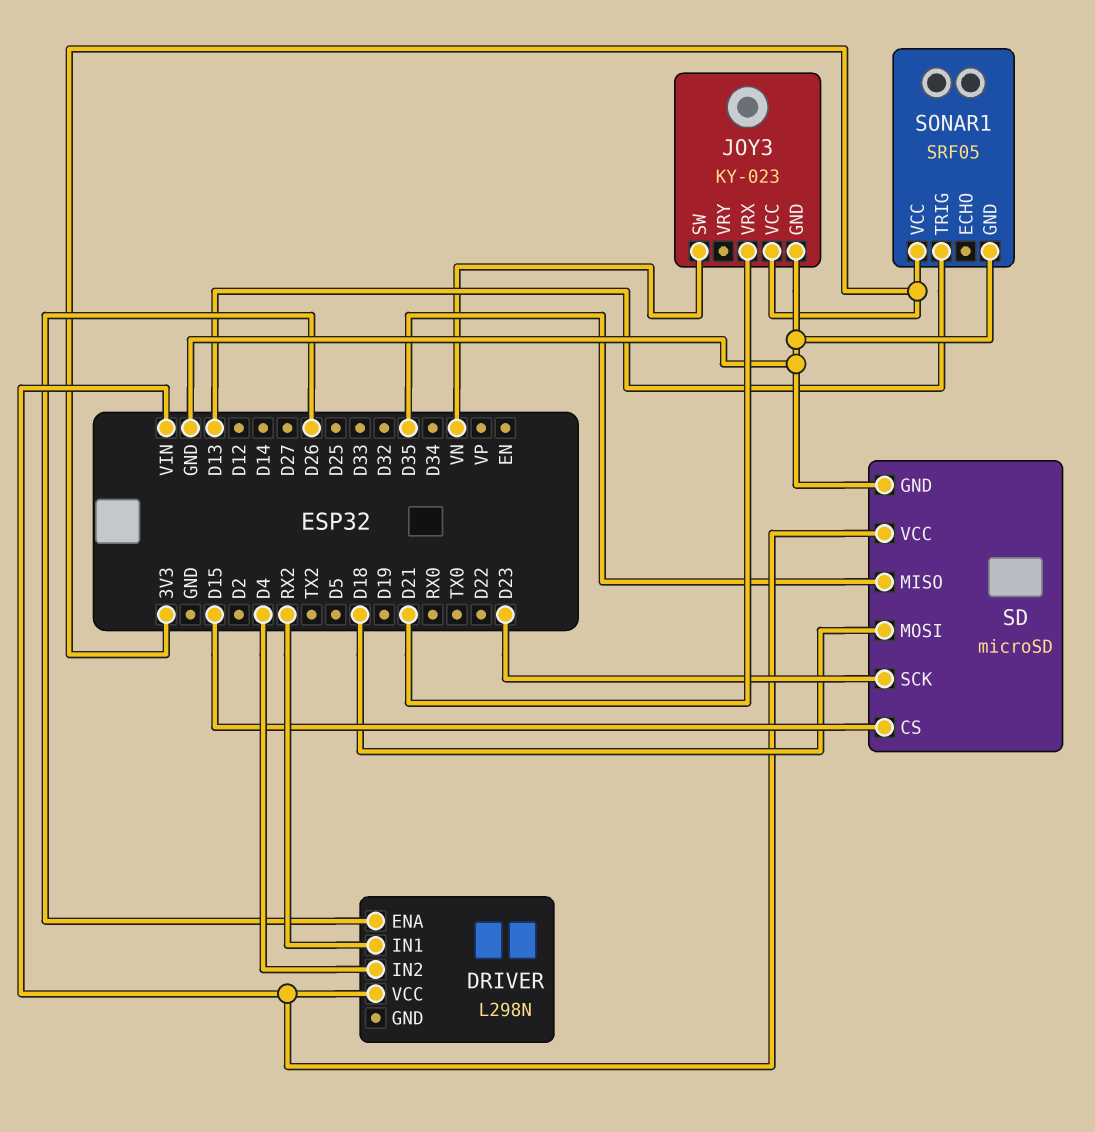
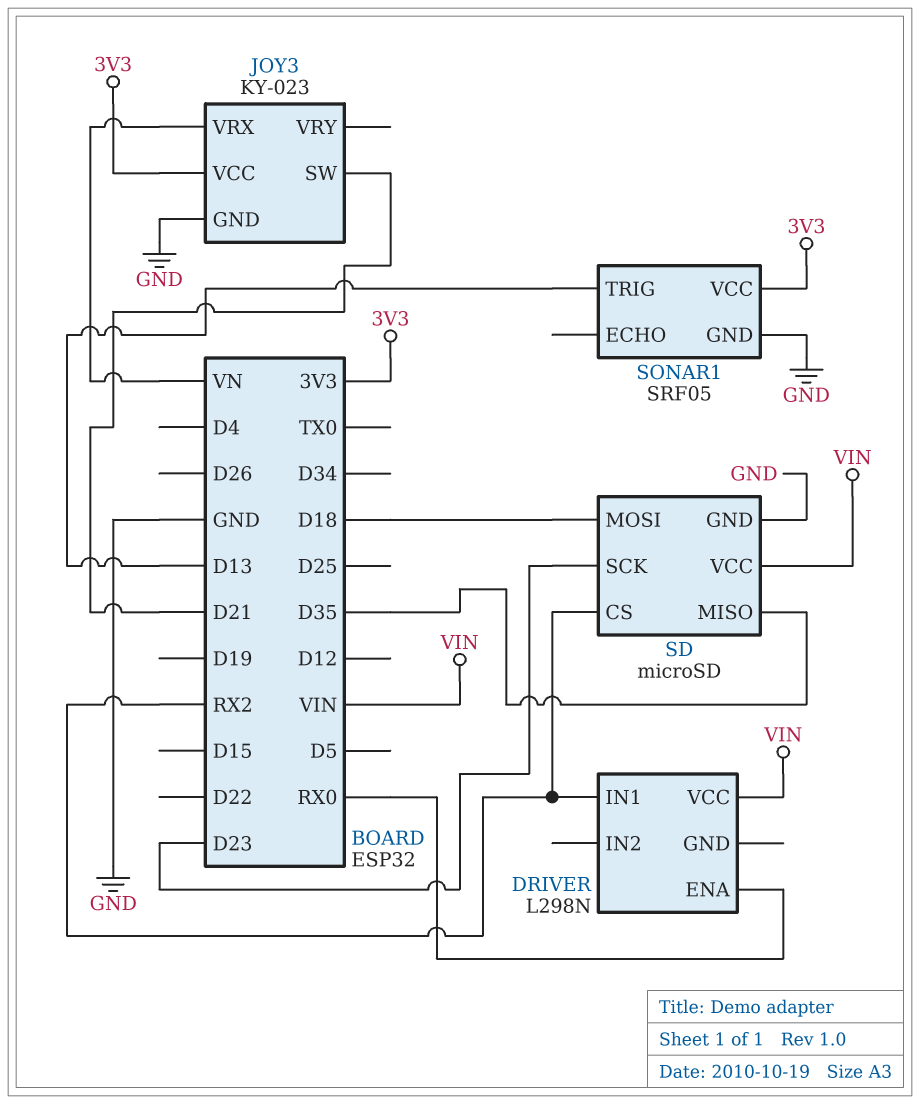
DRIVER pin ENA: D26 -> RX0
DRIVER pin IN2: D4 -> none
JOY3 pin SW: VN -> D21
JOY3 pin VRX: D21 -> VN
SD pin CS: D15 -> RX2

